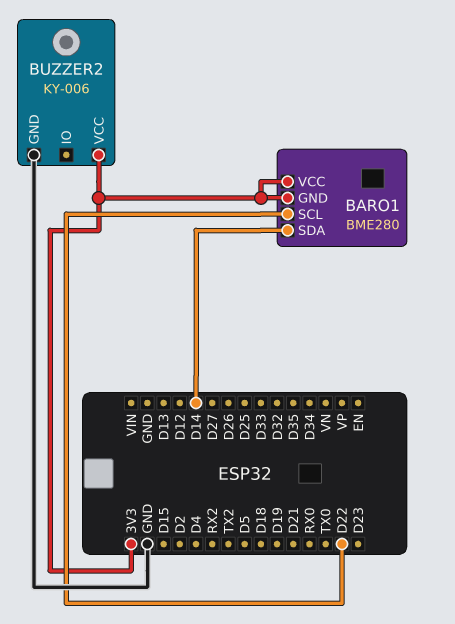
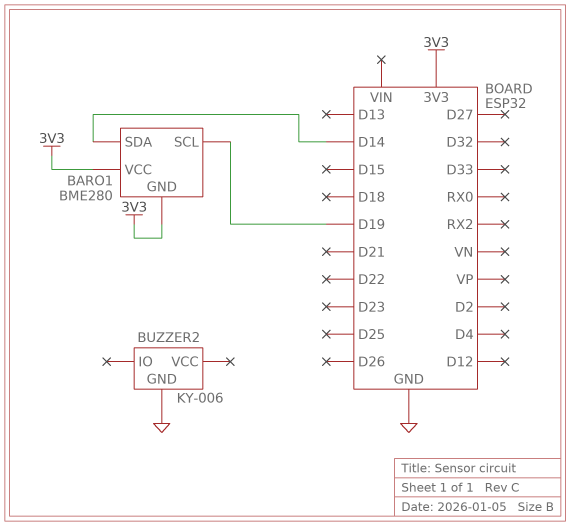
BARO1 pin SCL: D22 -> D19
BUZZER2 pin VCC: 3V3 -> none

